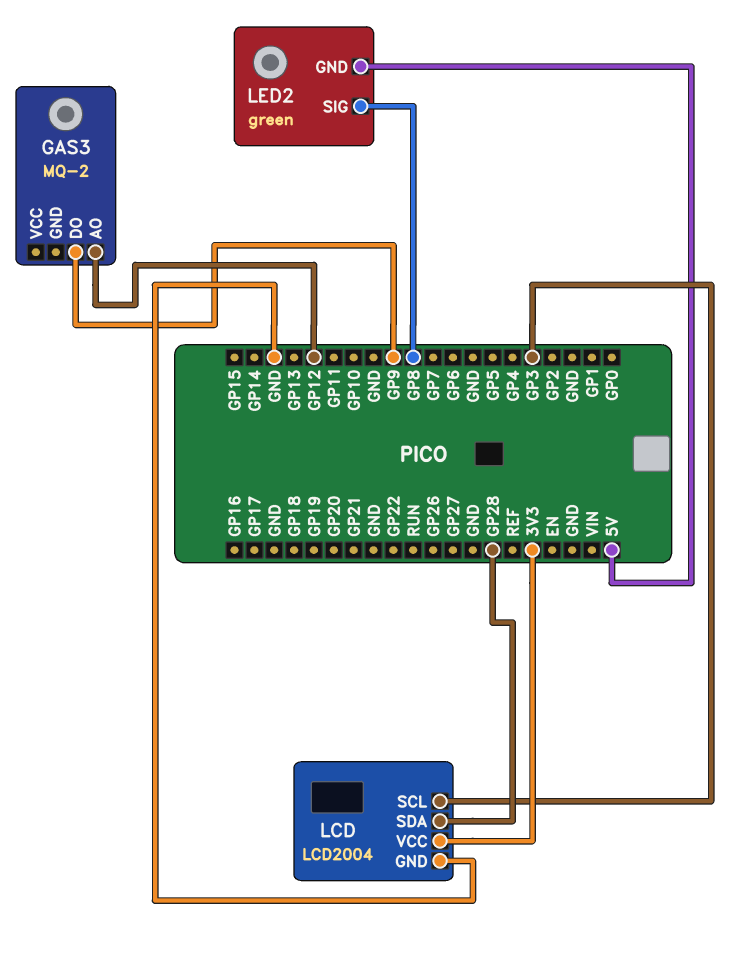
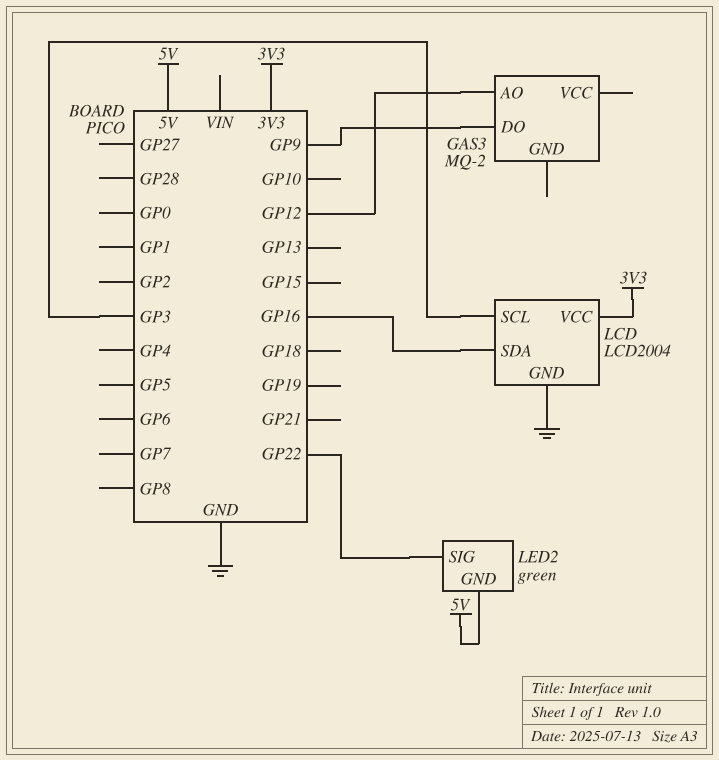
LCD pin SDA: GP28 -> GP16
LED2 pin SIG: GP8 -> GP22

